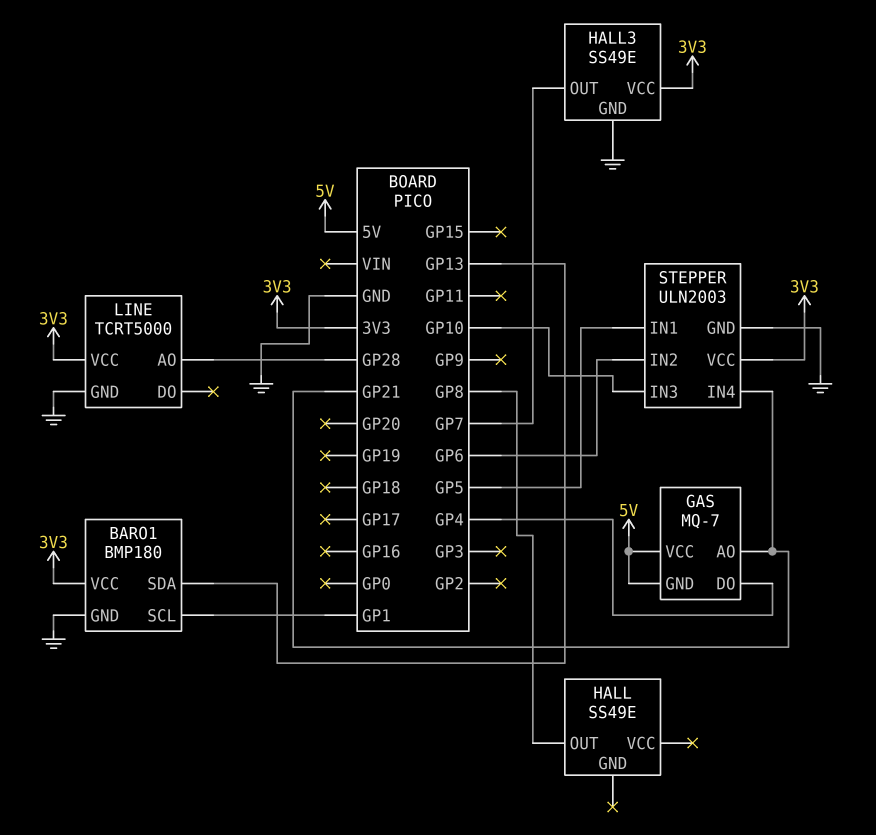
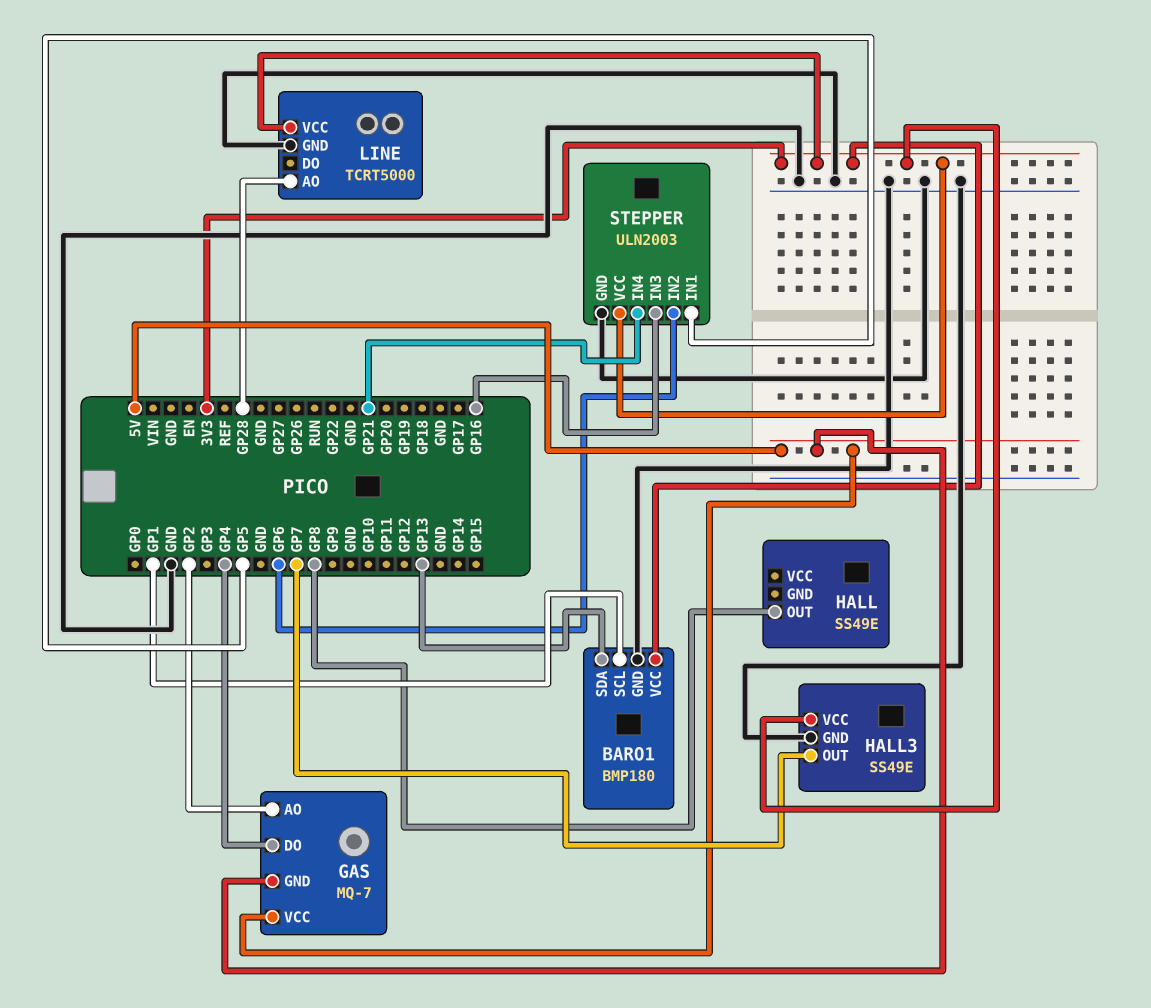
GAS pin AO: GP21 -> GP2
STEPPER pin IN3: GP10 -> GP16

